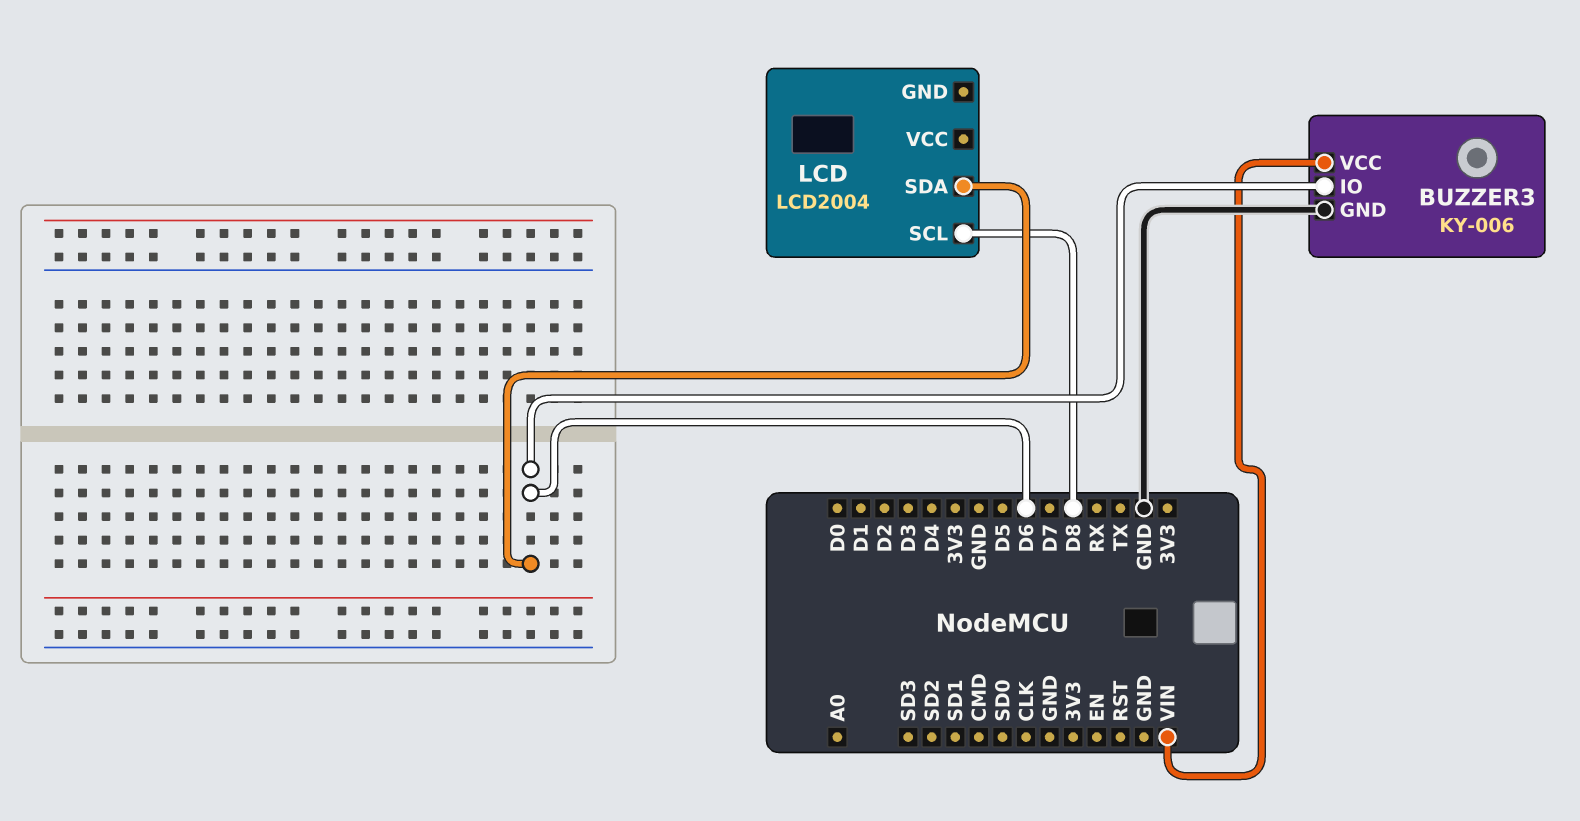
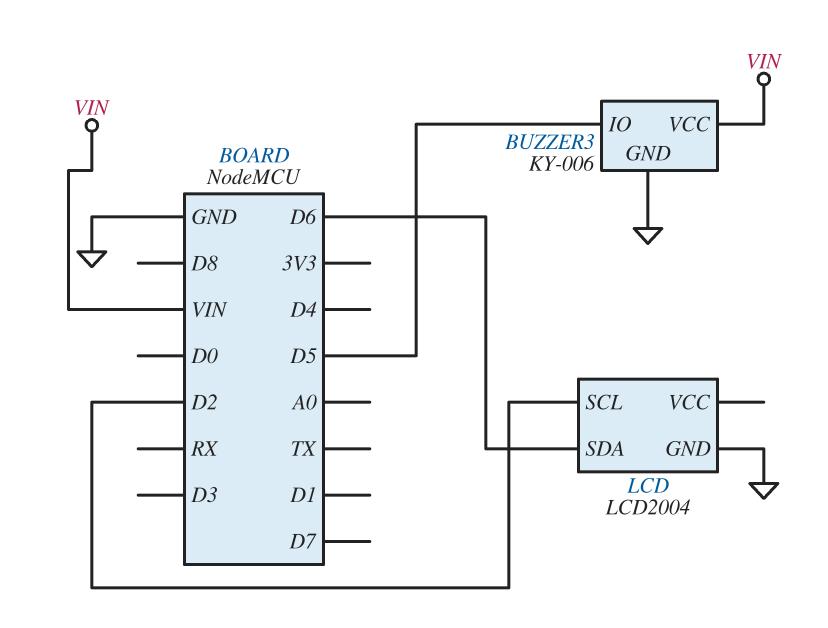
BUZZER3 pin IO: D6 -> D5
LCD pin GND: none -> GND
LCD pin SCL: D8 -> D2

